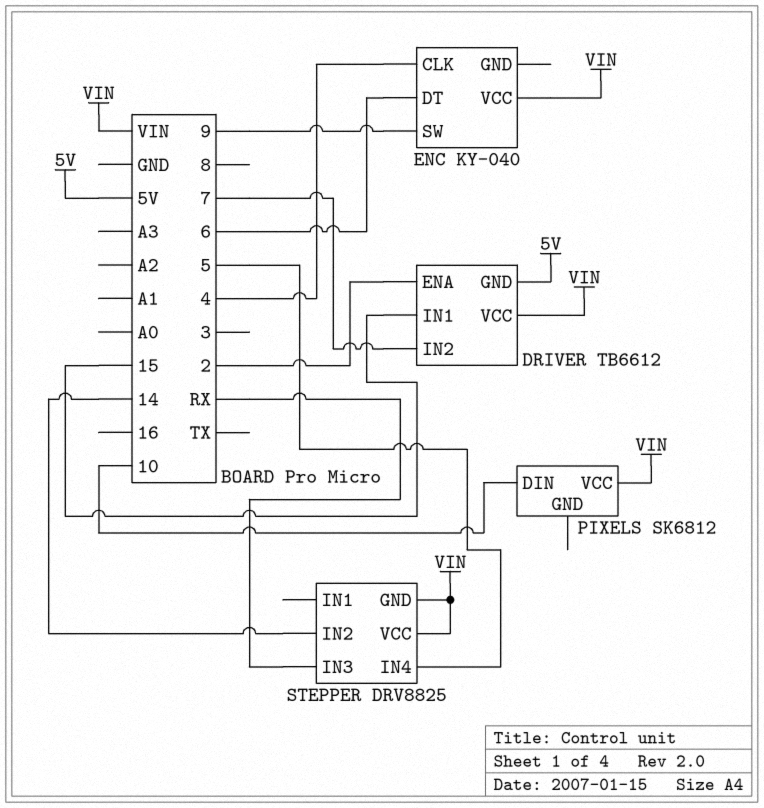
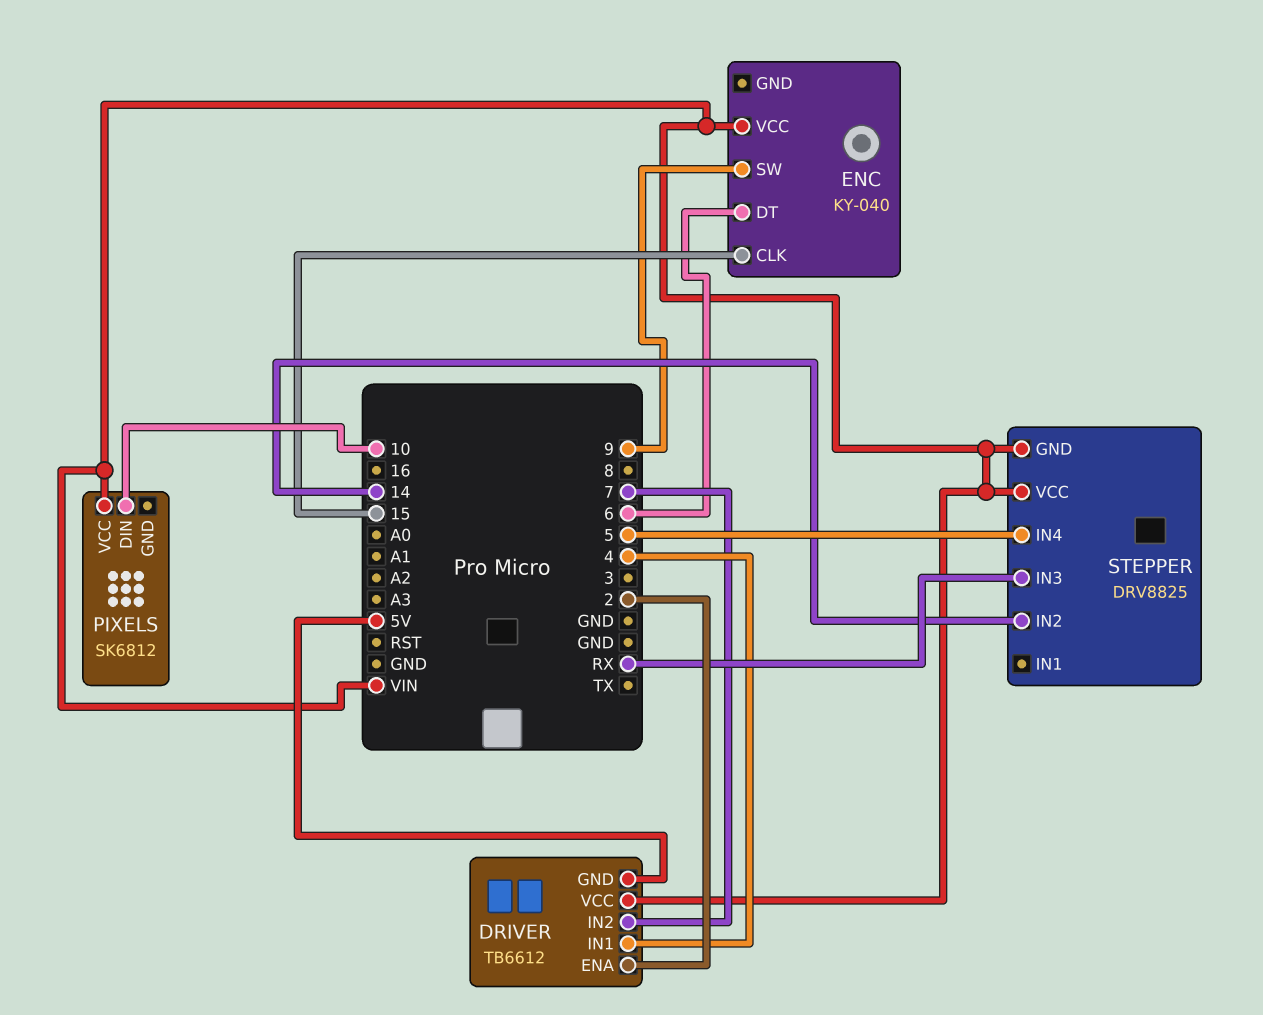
DRIVER pin IN1: 15 -> 4
ENC pin CLK: 4 -> 15

